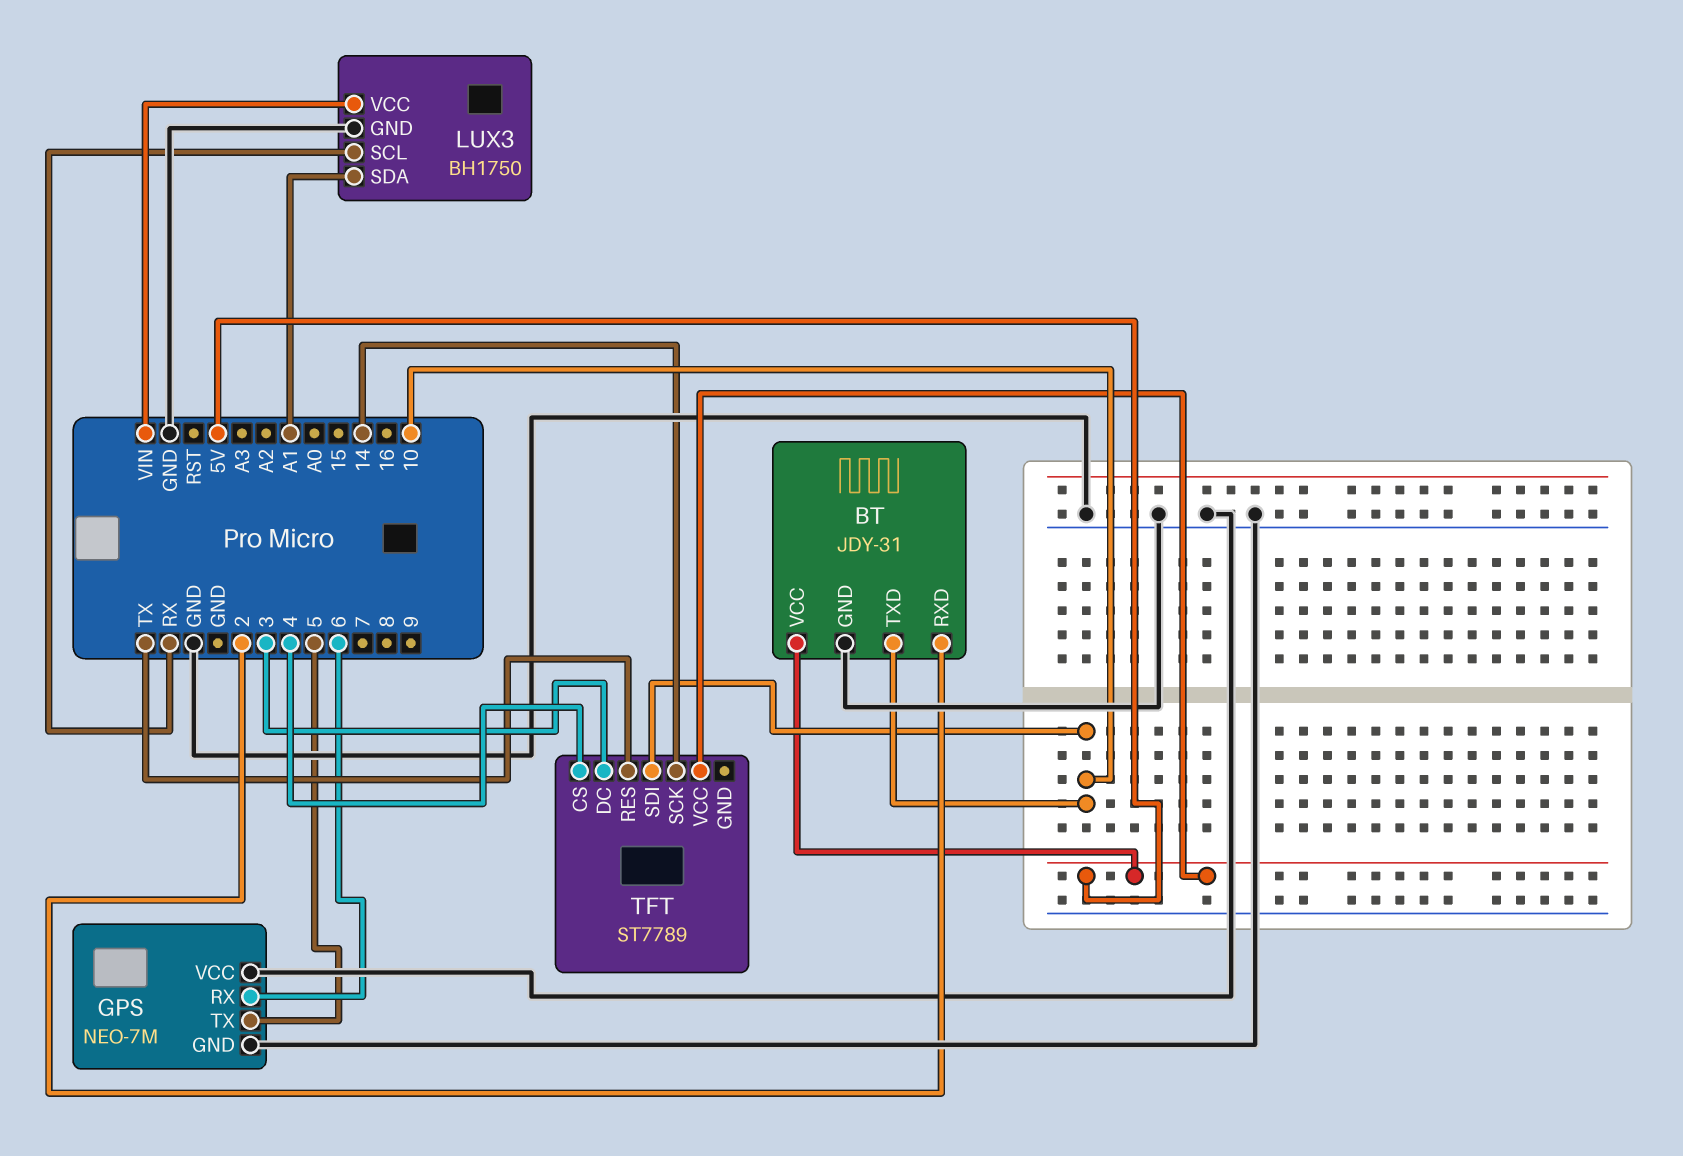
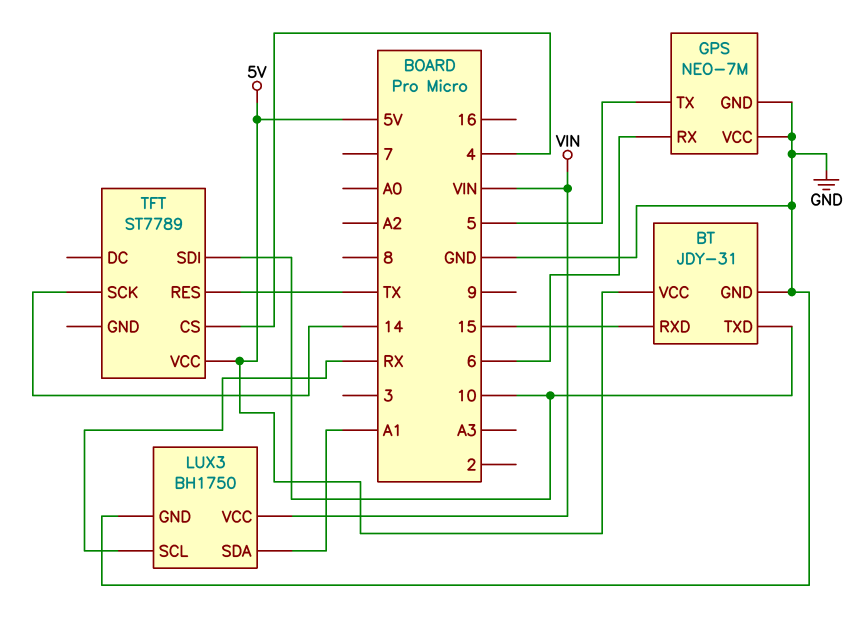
BT pin RXD: 2 -> 15
TFT pin DC: 3 -> none

